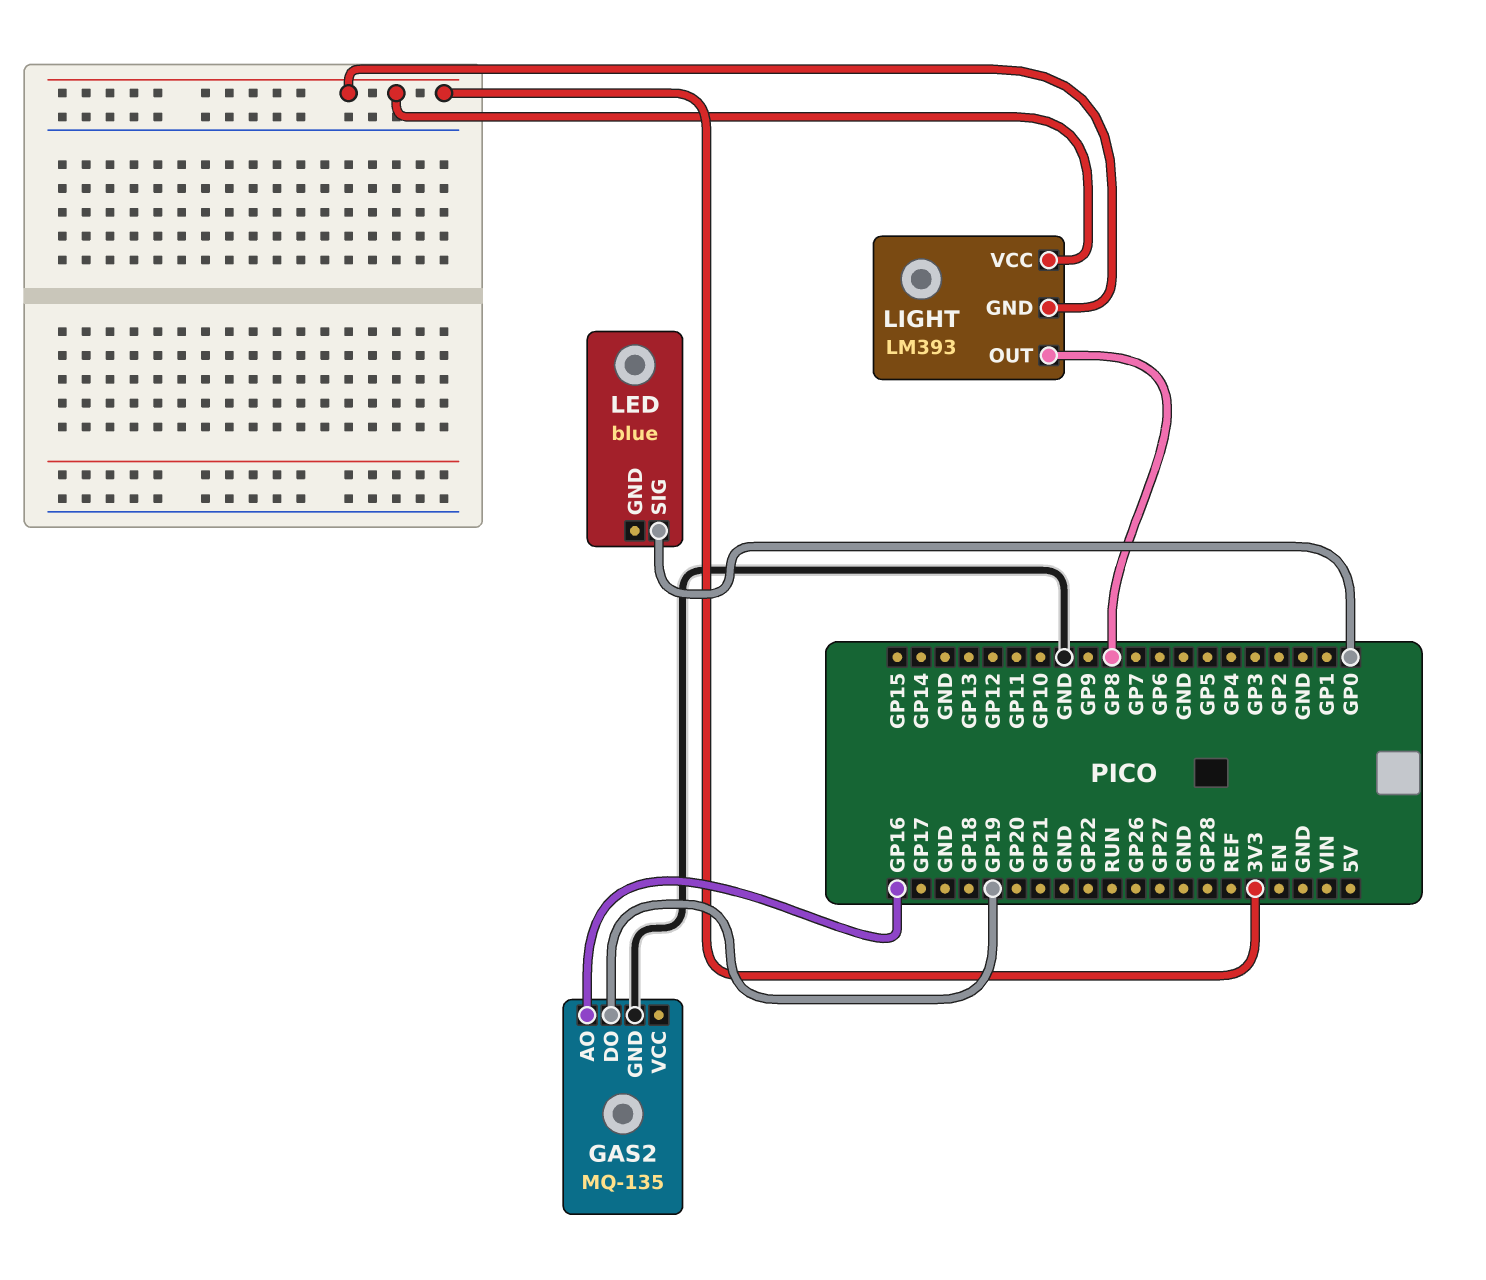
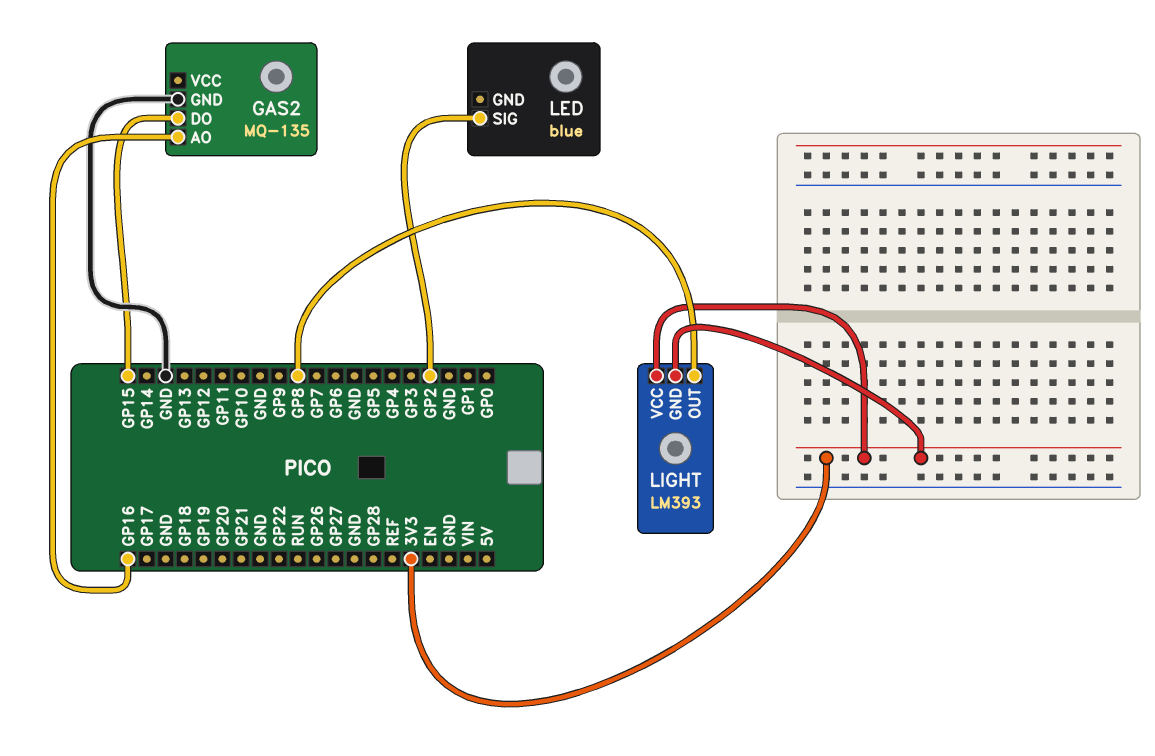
GAS2 pin DO: GP19 -> GP15
LED pin SIG: GP0 -> GP2

